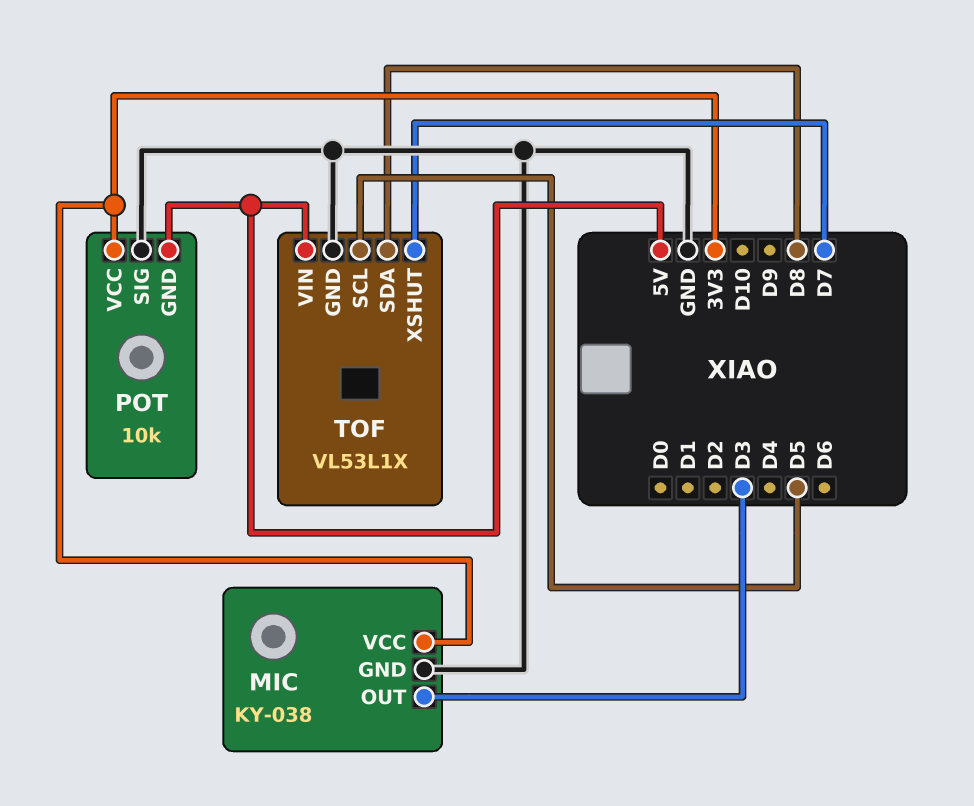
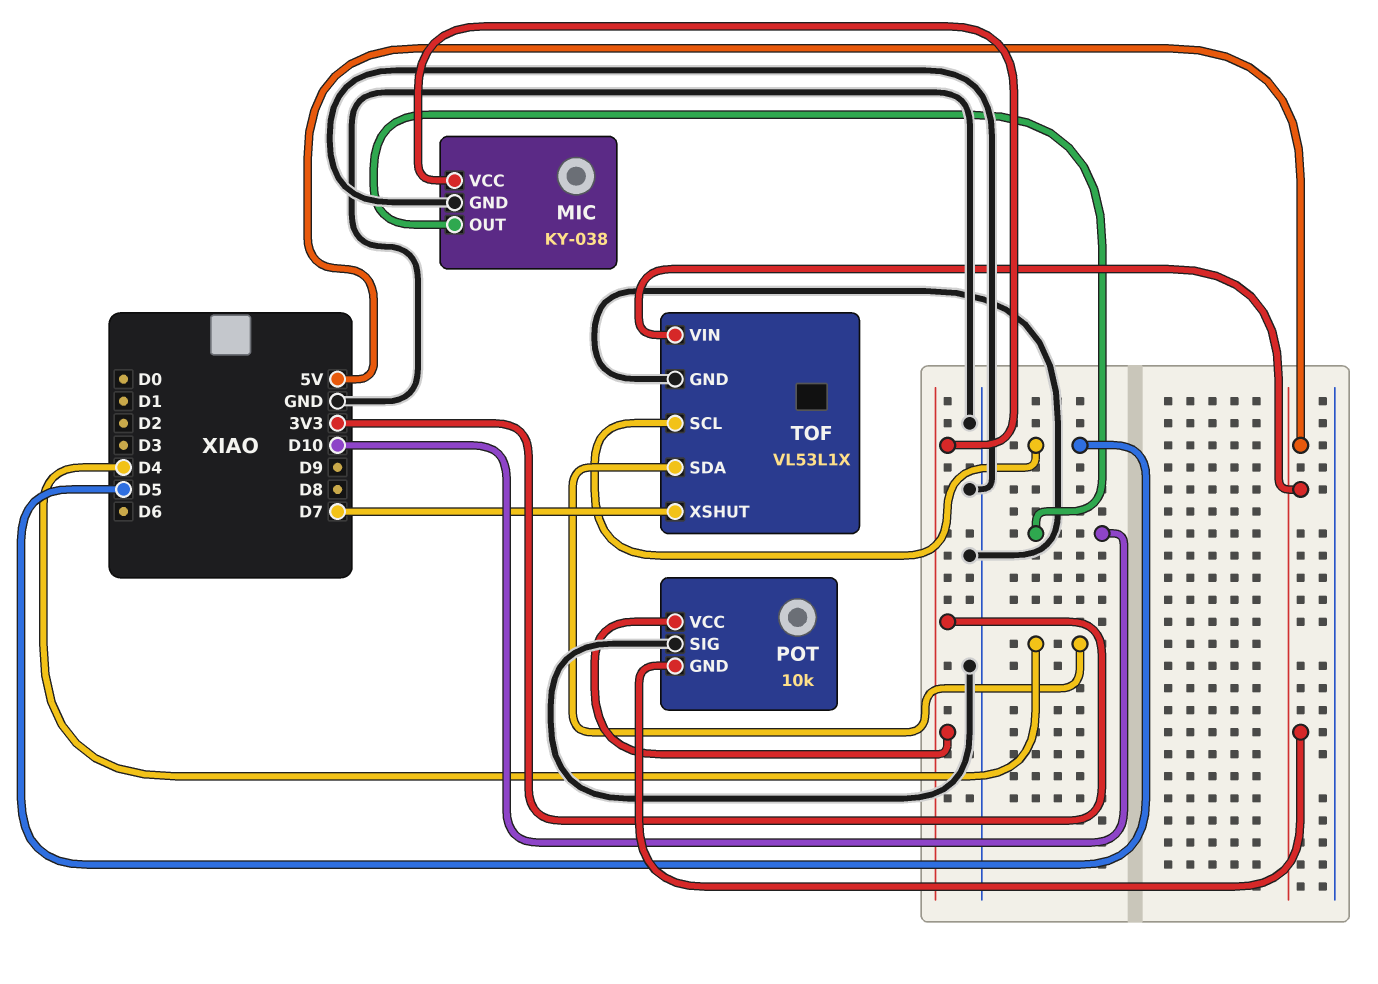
MIC pin OUT: D3 -> D10
TOF pin SDA: D8 -> D4

